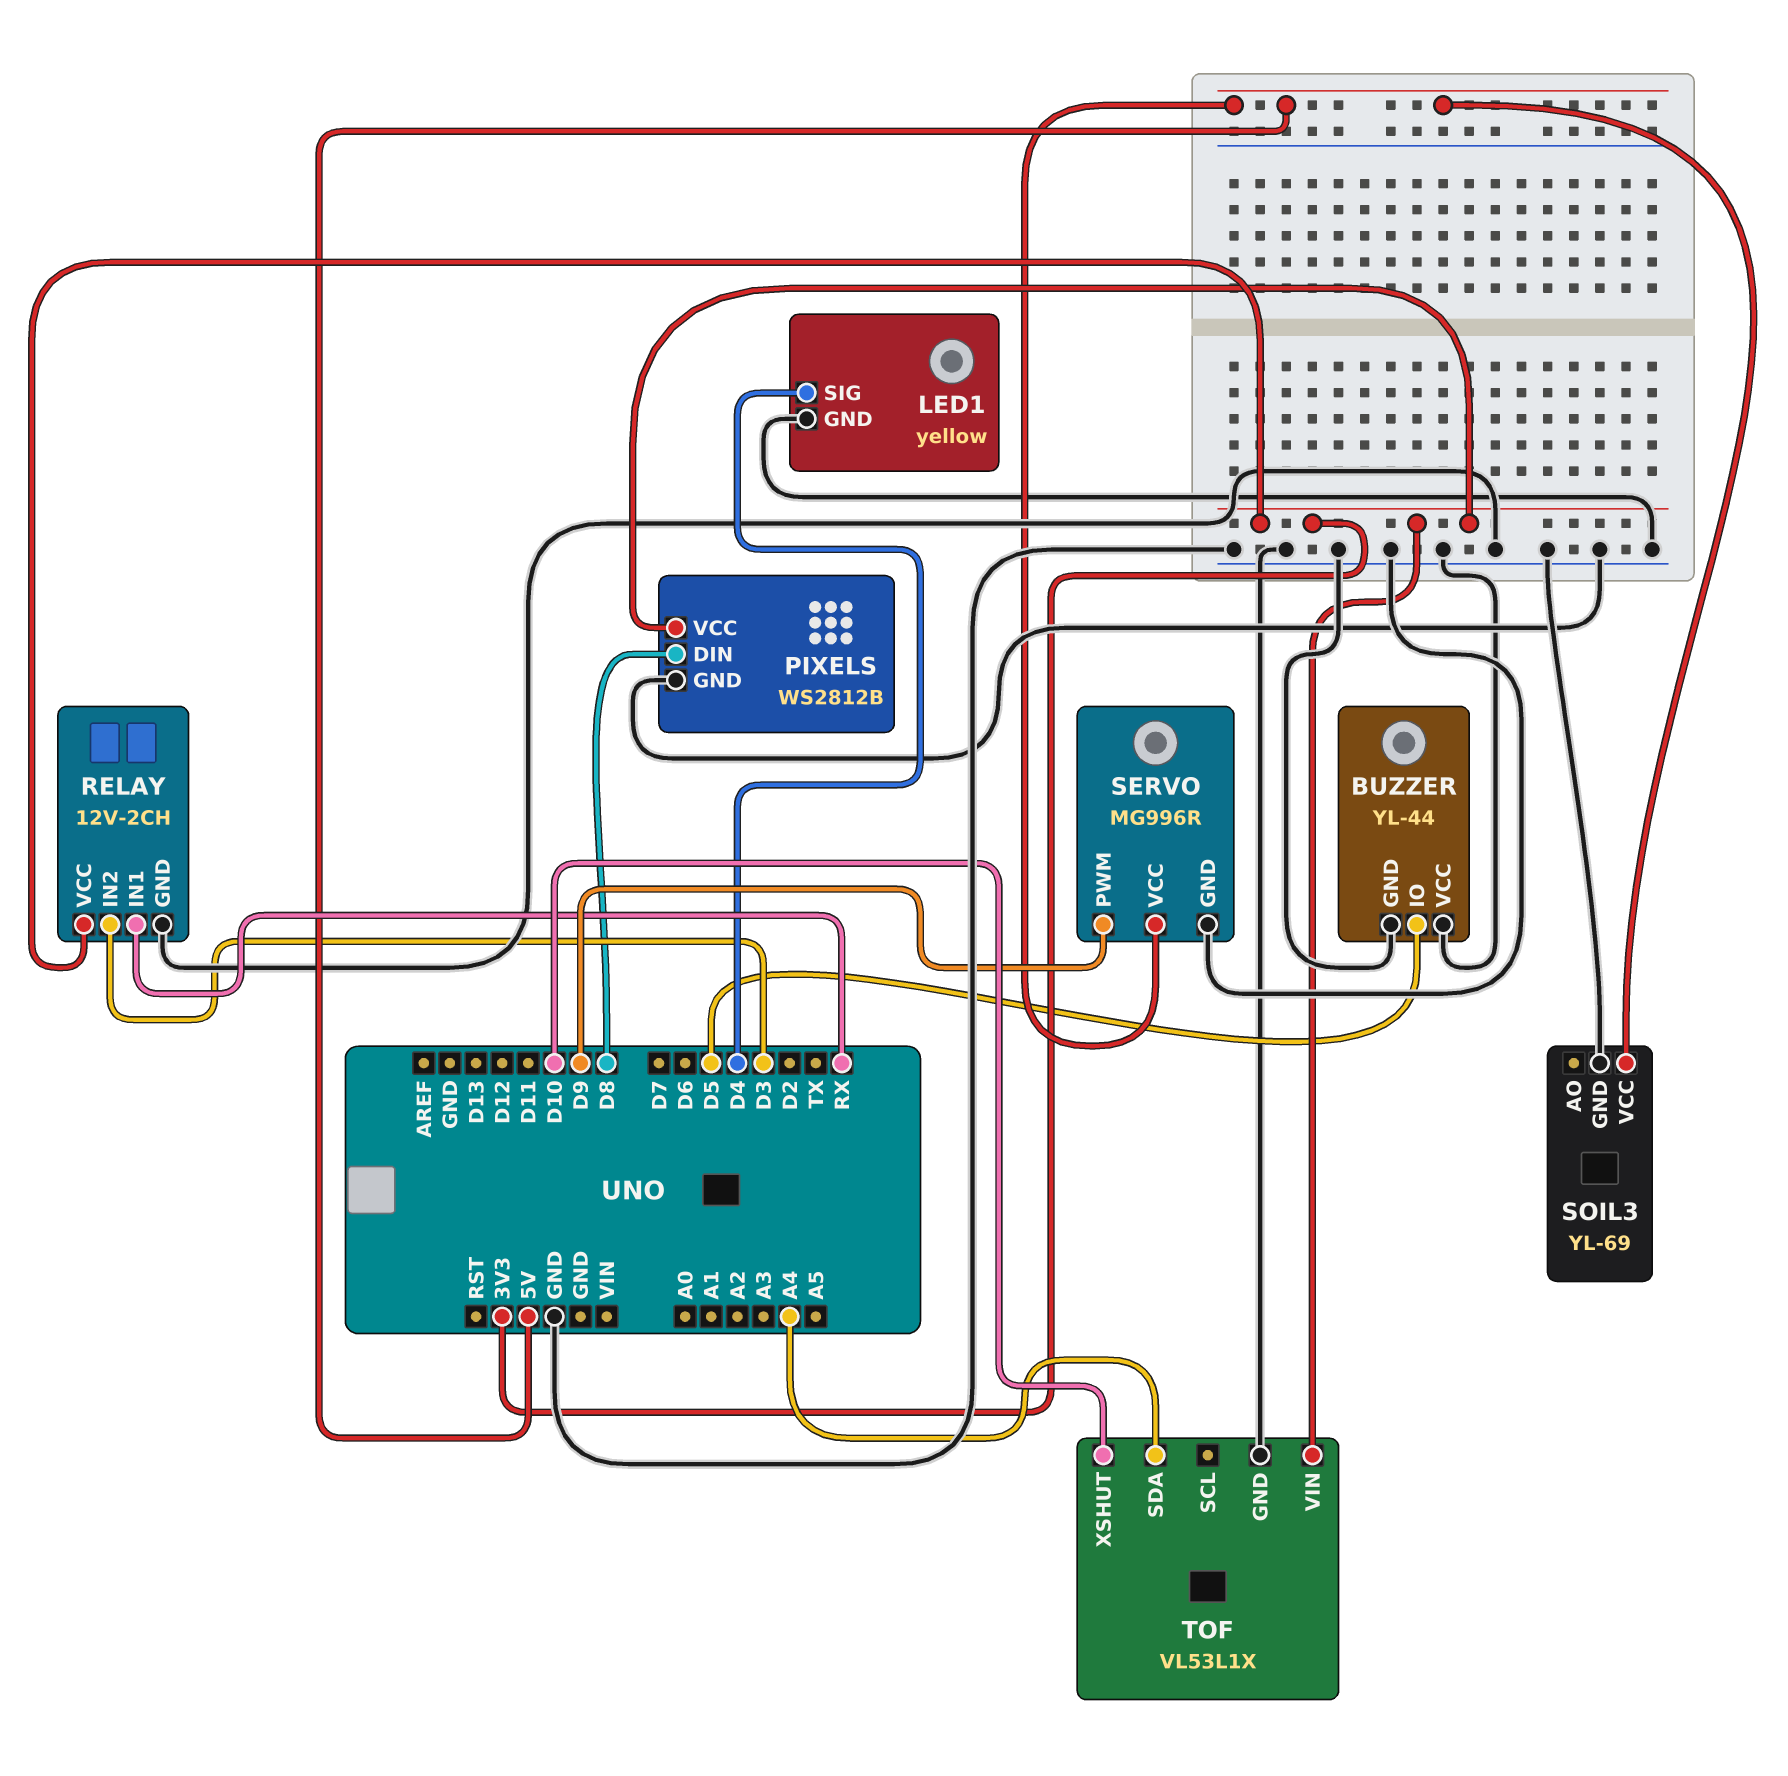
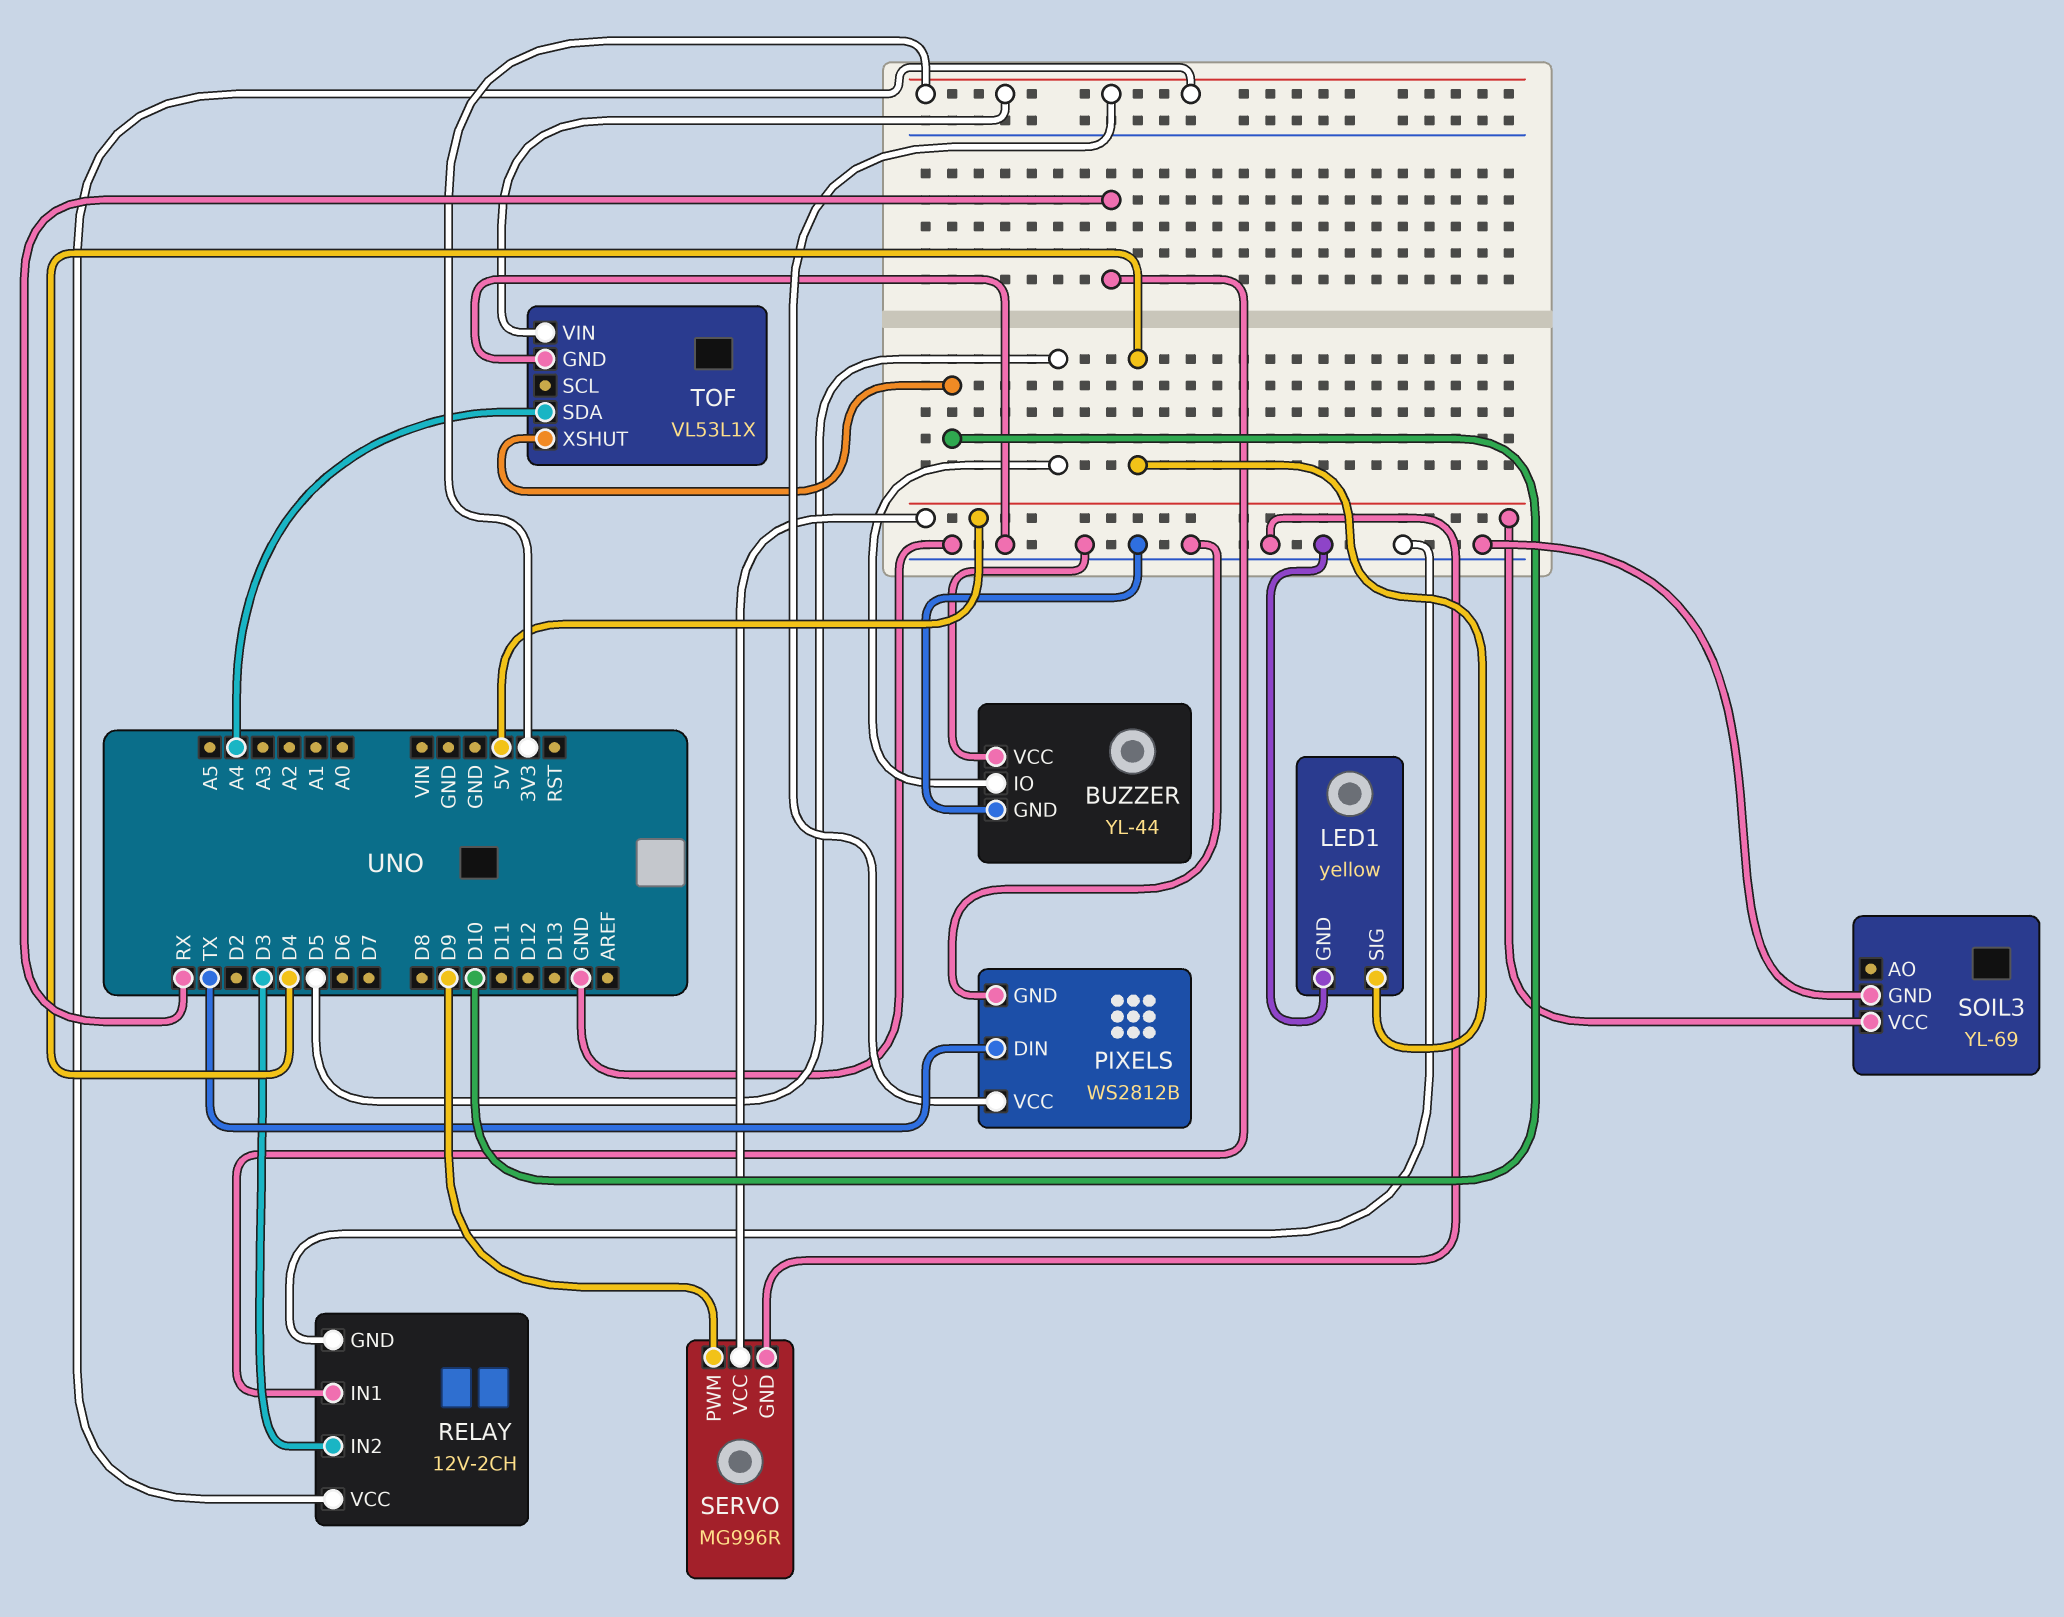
PIXELS pin DIN: D8 -> TX

